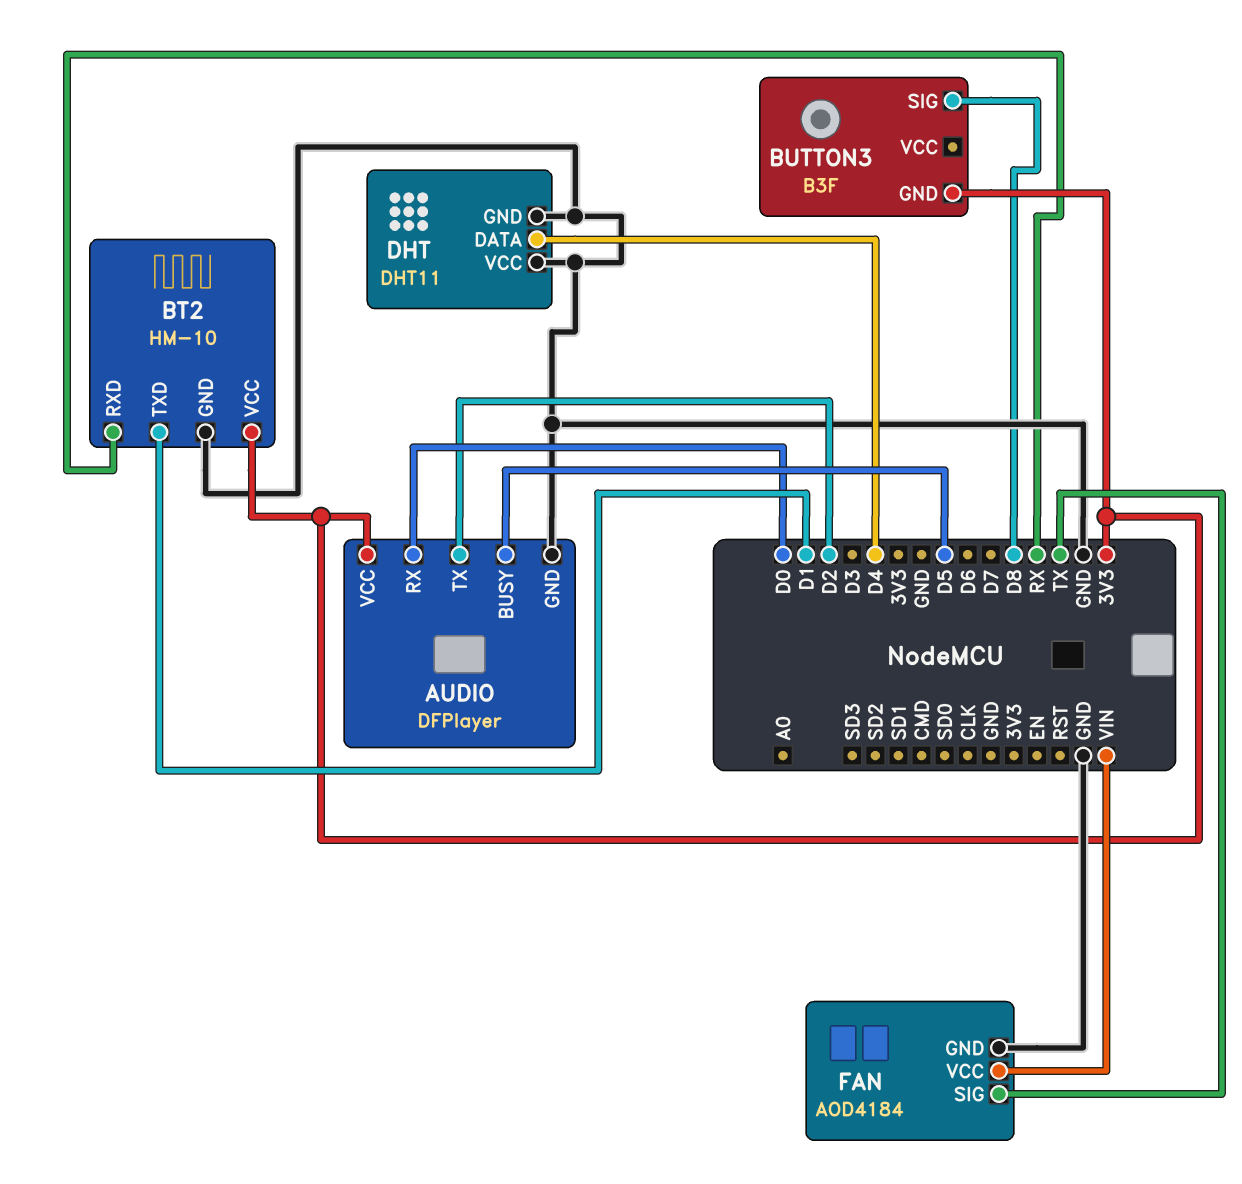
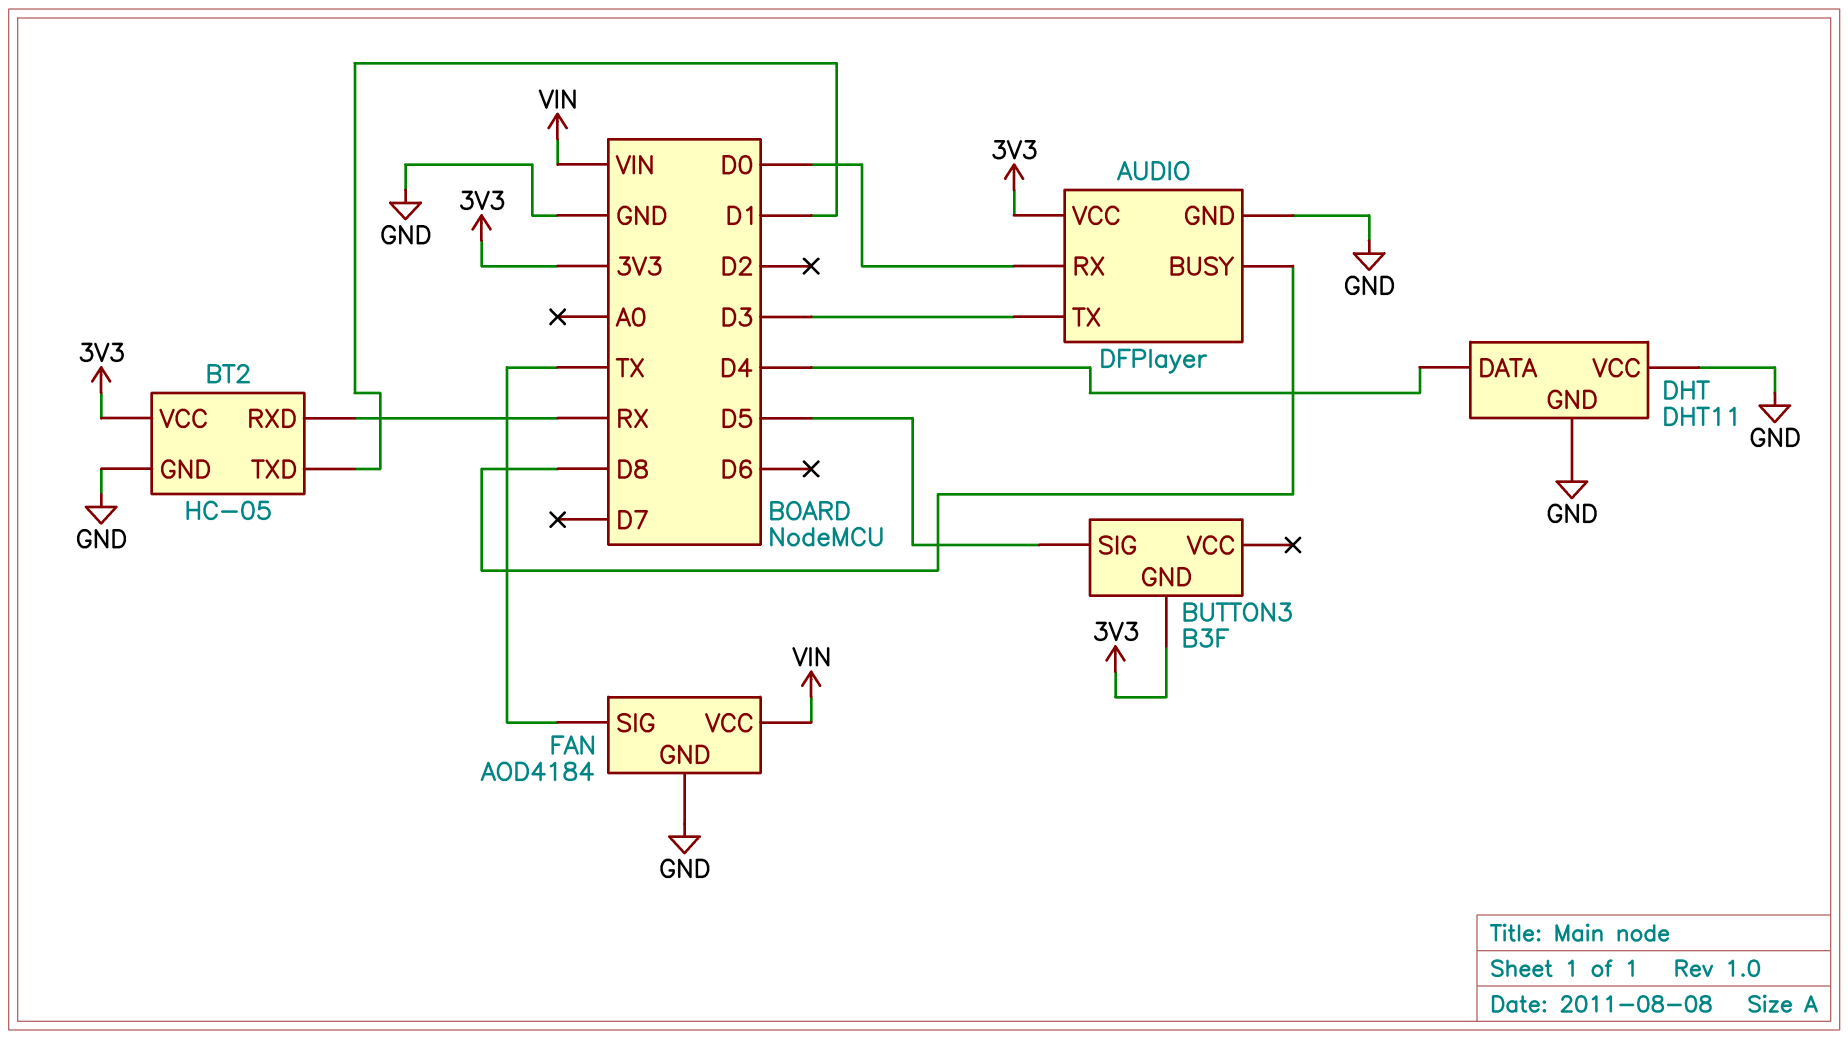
AUDIO pin BUSY: D5 -> D8
AUDIO pin TX: D2 -> D3
BT2: HM-10 -> HC-05
BUTTON3 pin SIG: D8 -> D5

